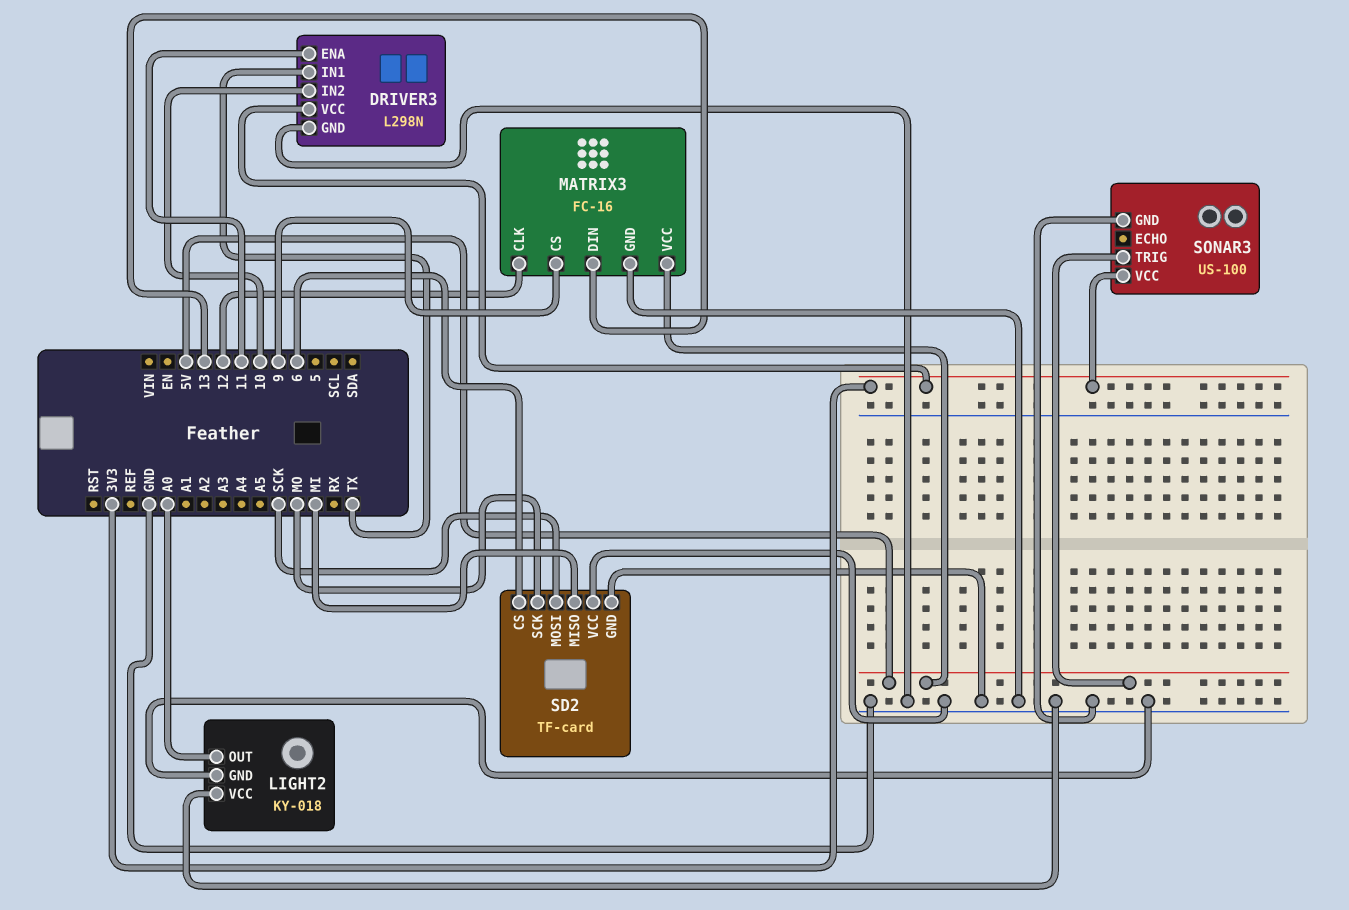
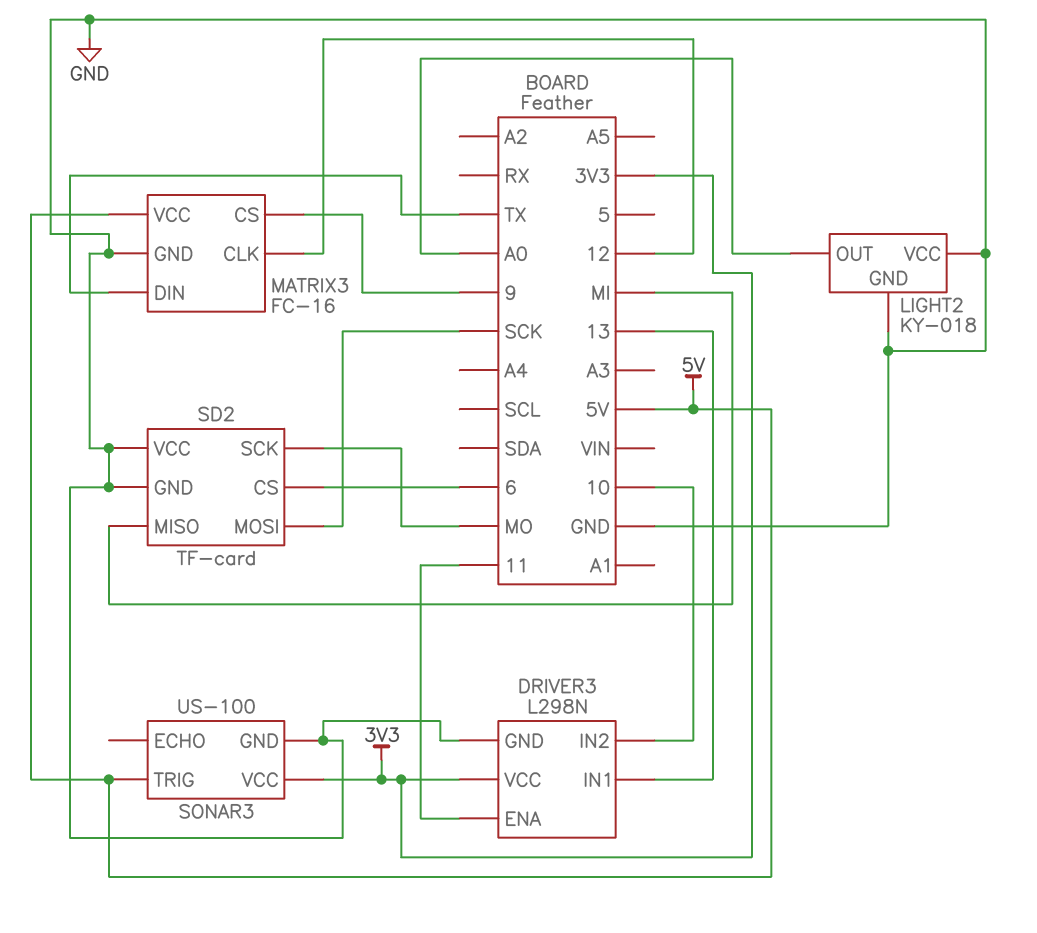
DRIVER3 pin IN1: TX -> 13
MATRIX3 pin DIN: 13 -> TX

